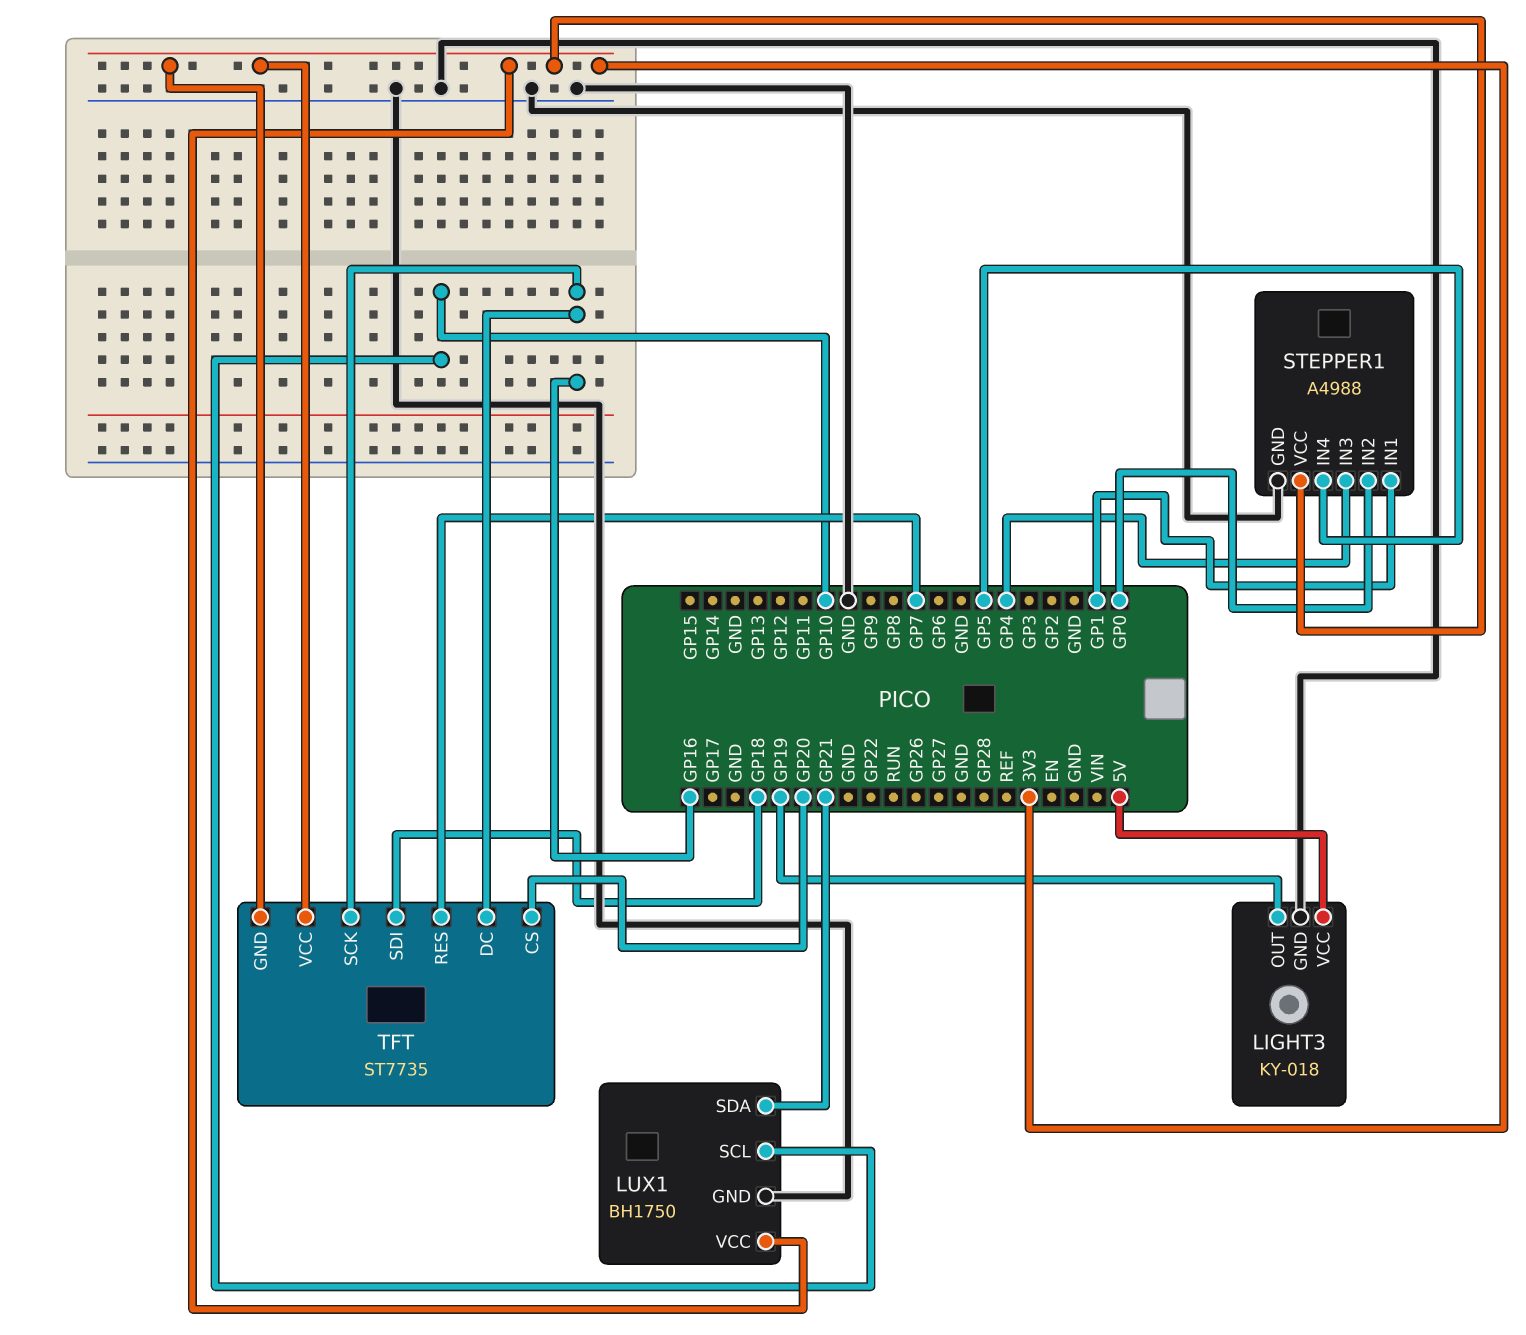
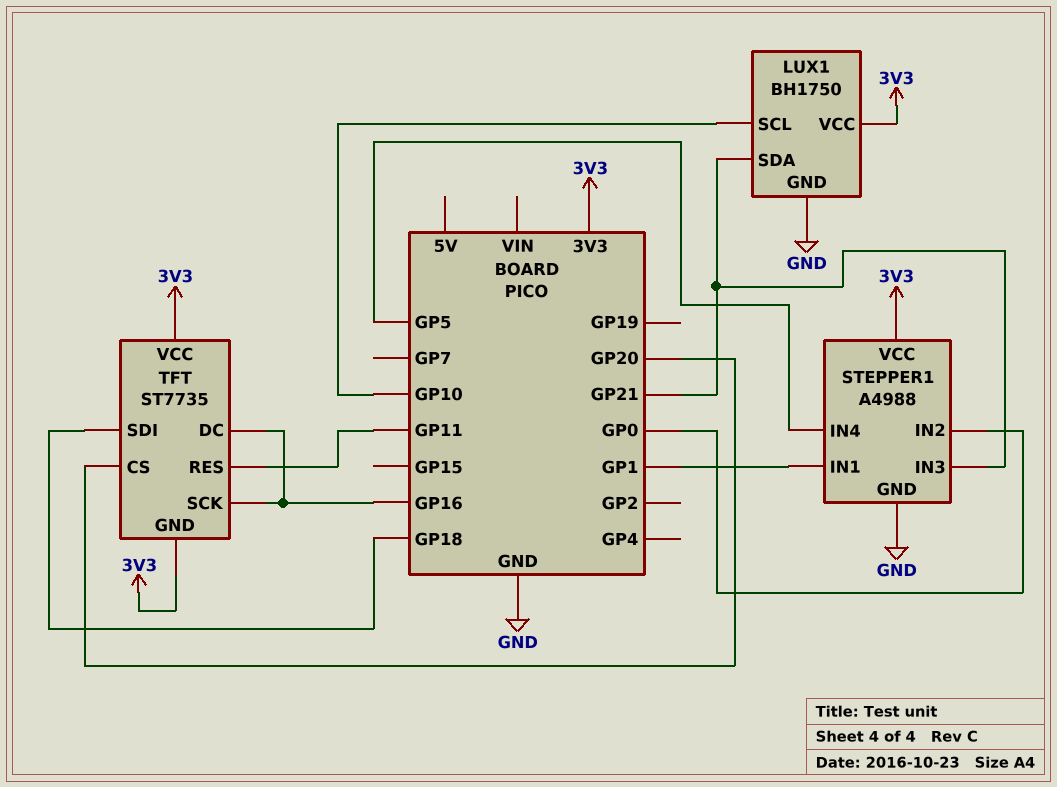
LIGHT3: KY-018 -> none
LIGHT3 pin GND: GND -> none
LIGHT3 pin OUT: GP19 -> none
LIGHT3 pin VCC: 5V -> none
STEPPER1 pin IN3: GP4 -> GP21
TFT pin RES: GP7 -> GP11

